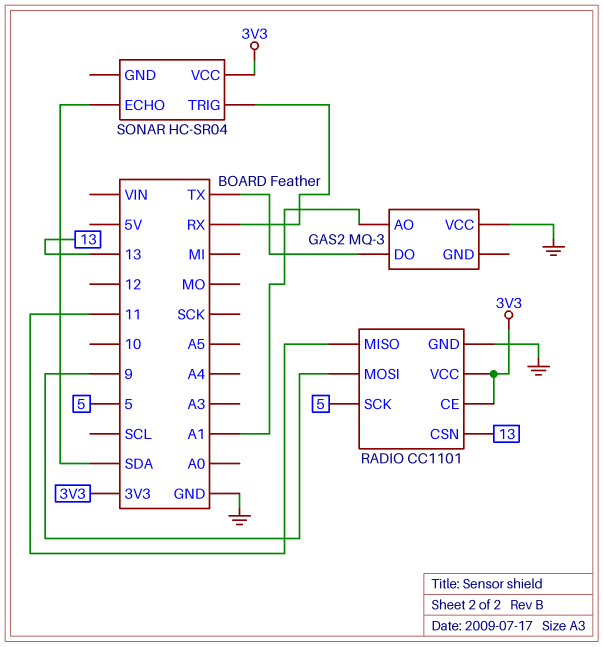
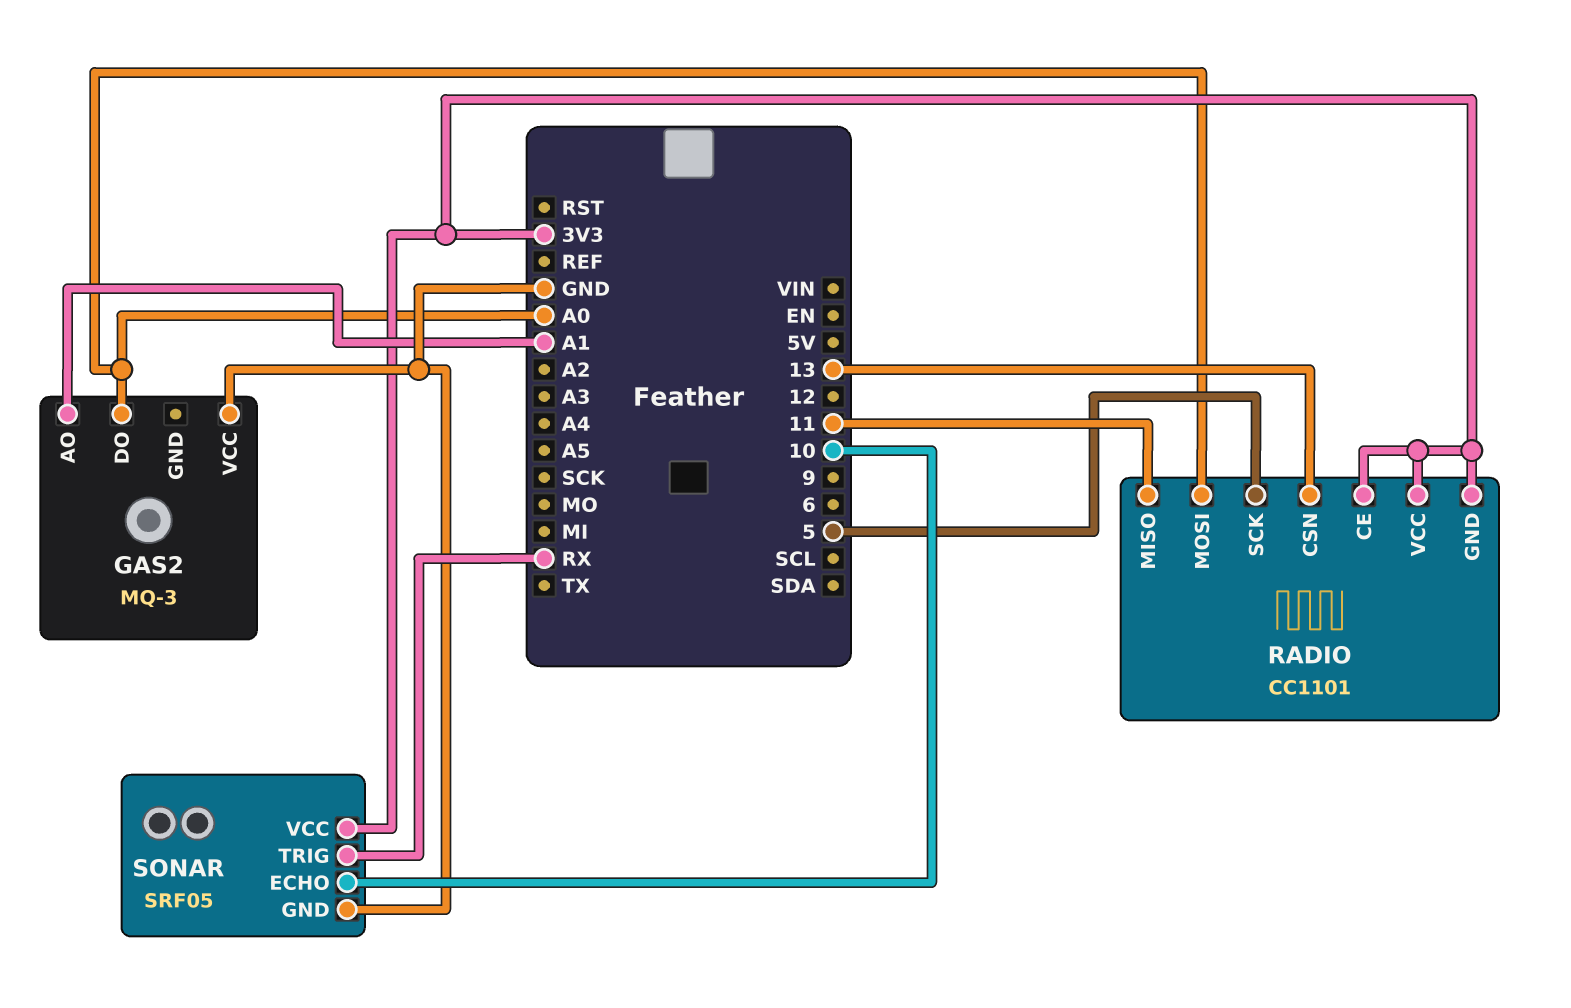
GAS2 pin DO: TX -> A0
RADIO pin GND: GND -> 3V3
RADIO pin MOSI: 9 -> A0
SONAR: HC-SR04 -> SRF05
SONAR pin ECHO: SDA -> 10
SONAR pin GND: none -> GND

